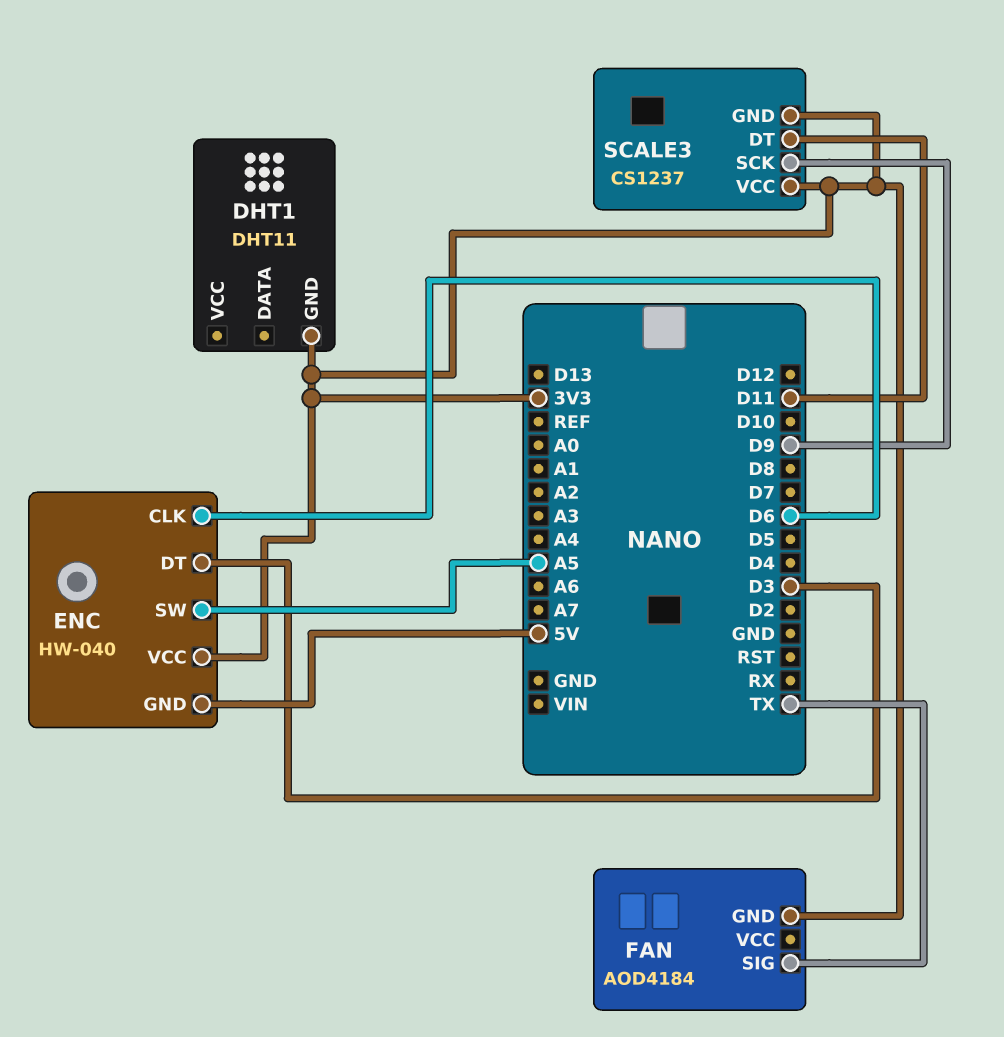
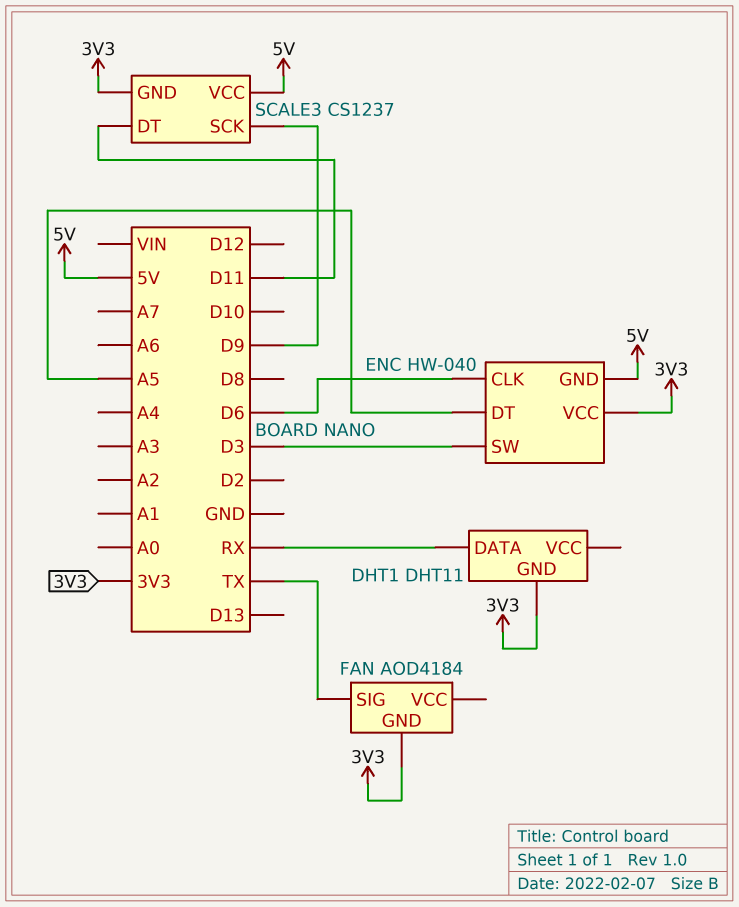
DHT1 pin DATA: none -> RX
ENC pin DT: D3 -> A5
ENC pin SW: A5 -> D3
SCALE3 pin VCC: 3V3 -> 5V

